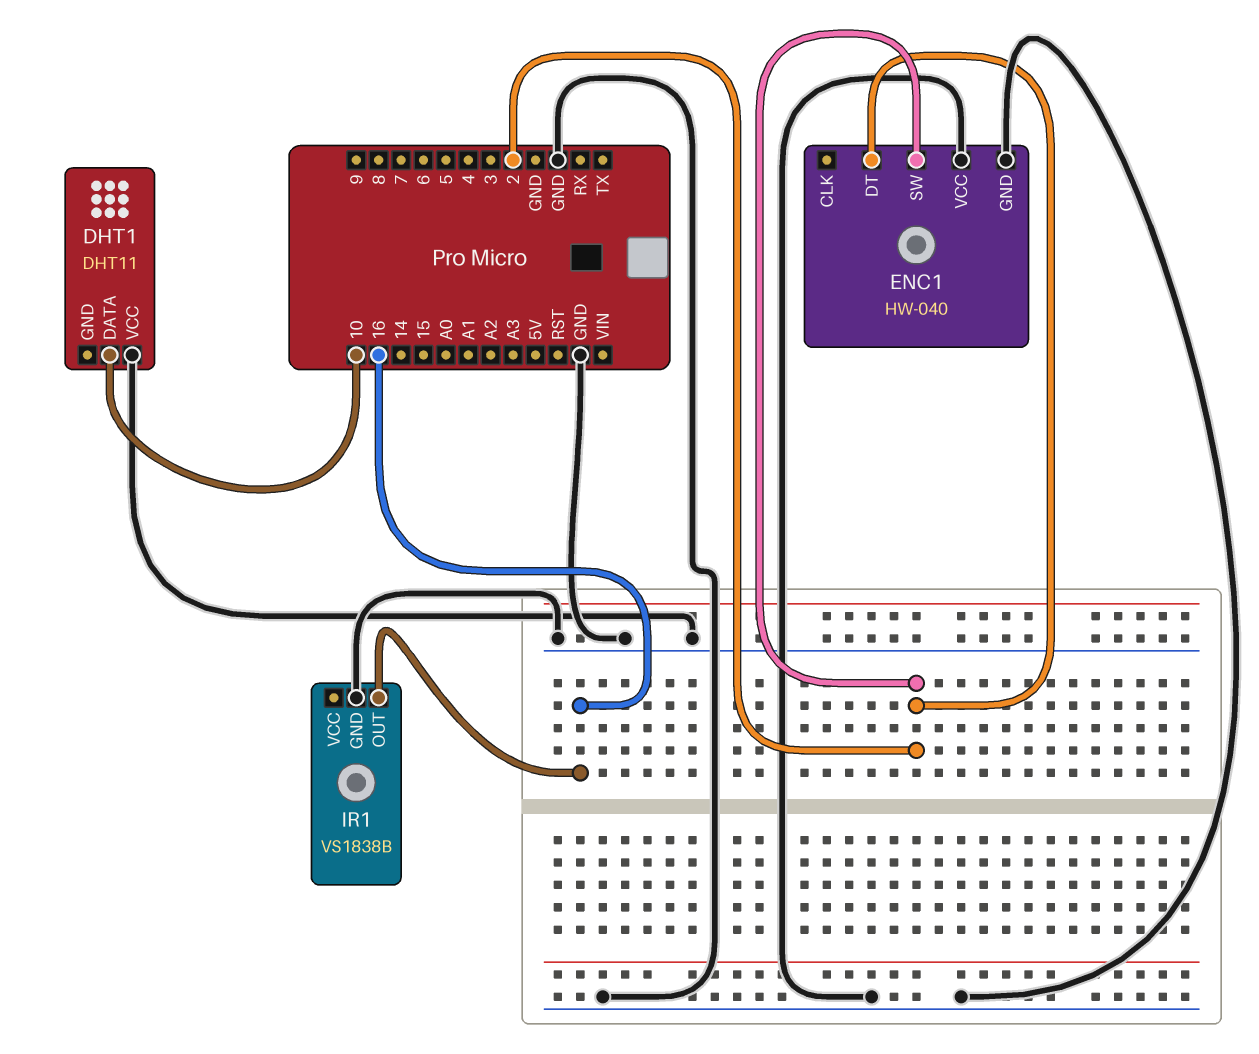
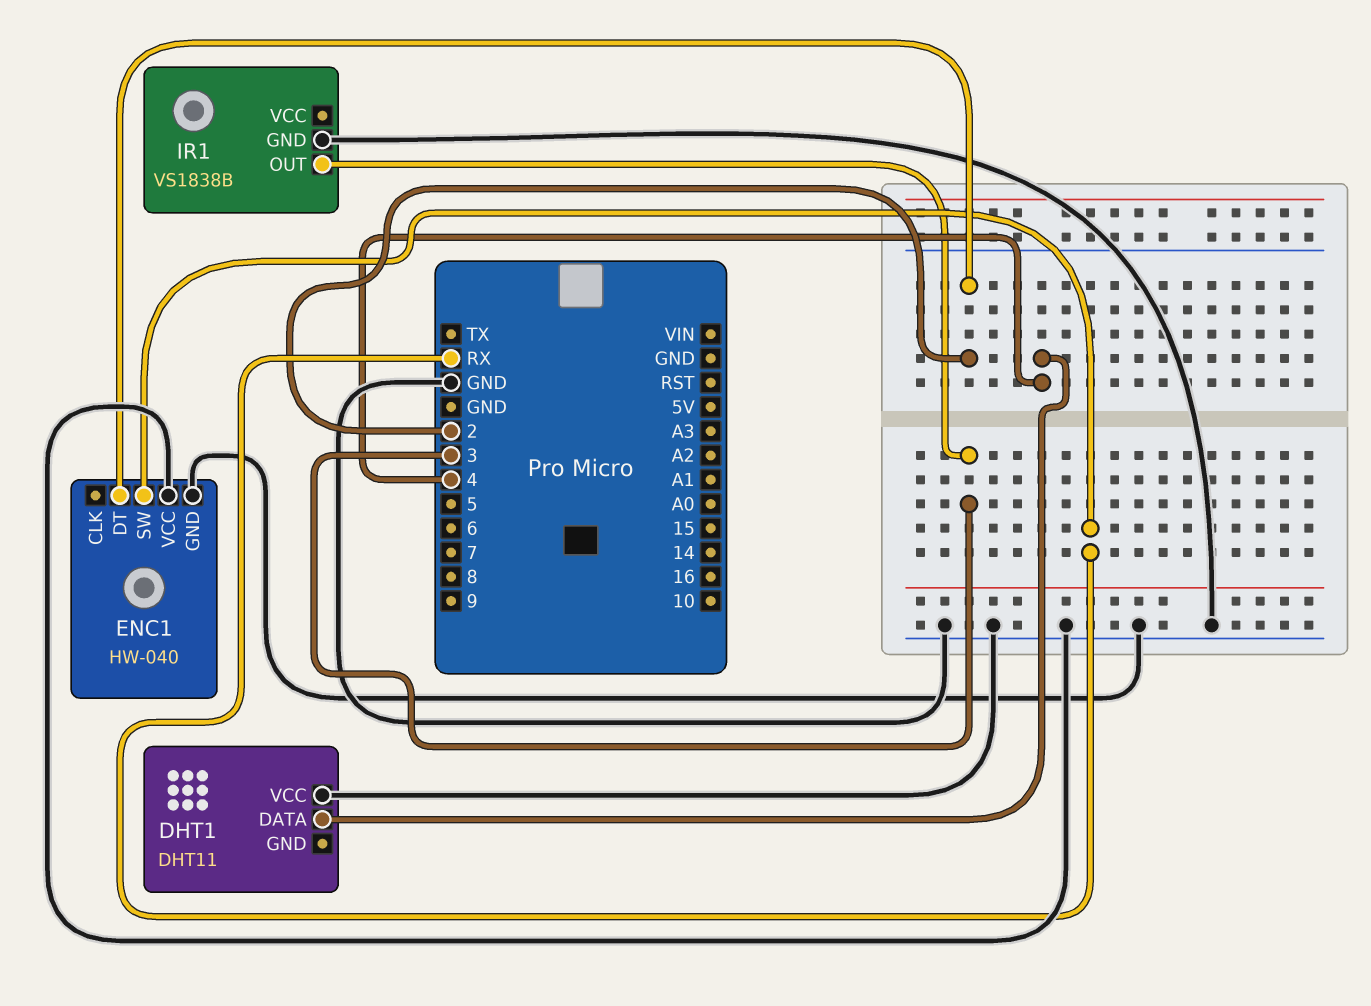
DHT1 pin DATA: 10 -> 4
ENC1 pin SW: 2 -> RX
IR1 pin OUT: 16 -> 3

